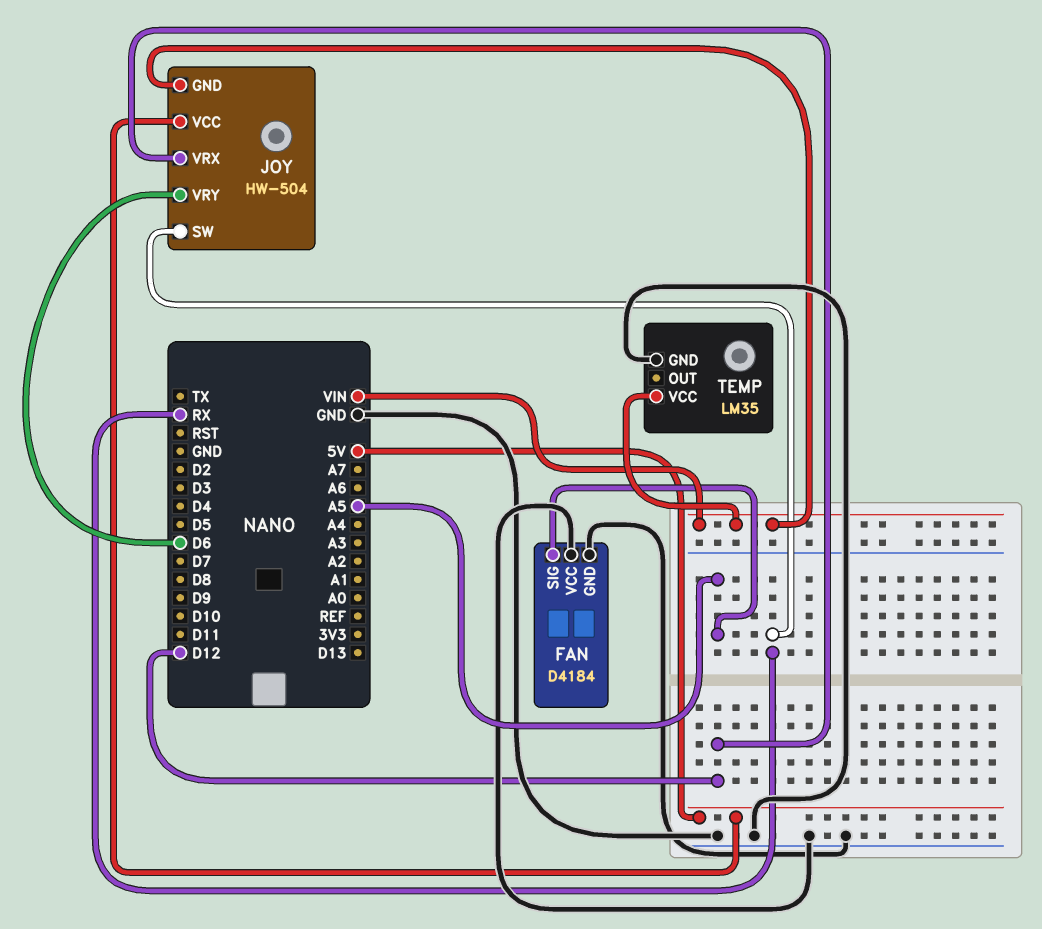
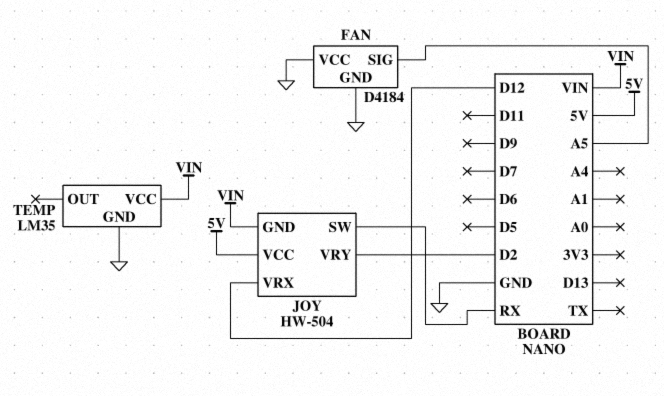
JOY pin VRY: D6 -> D2

